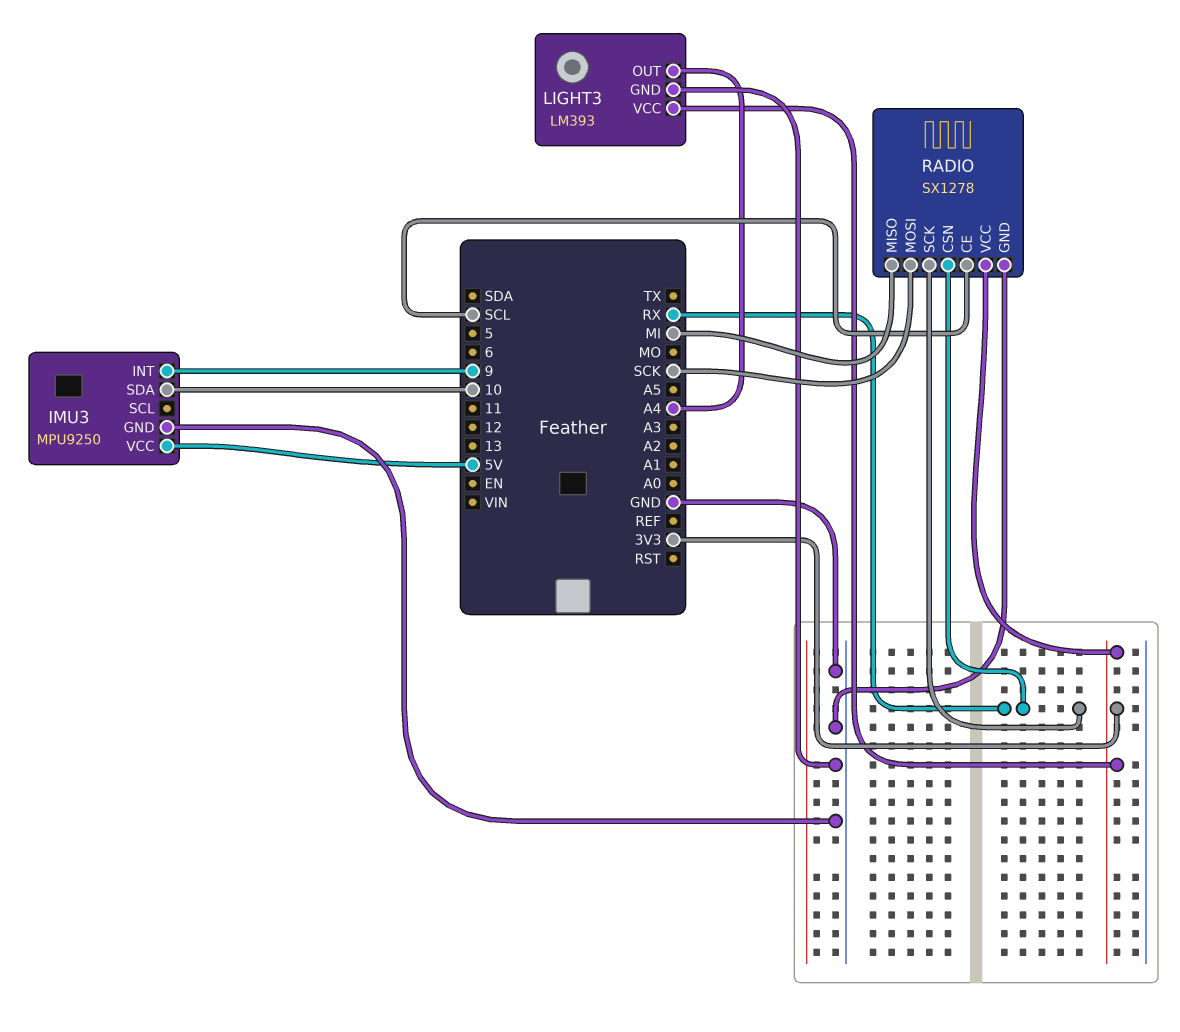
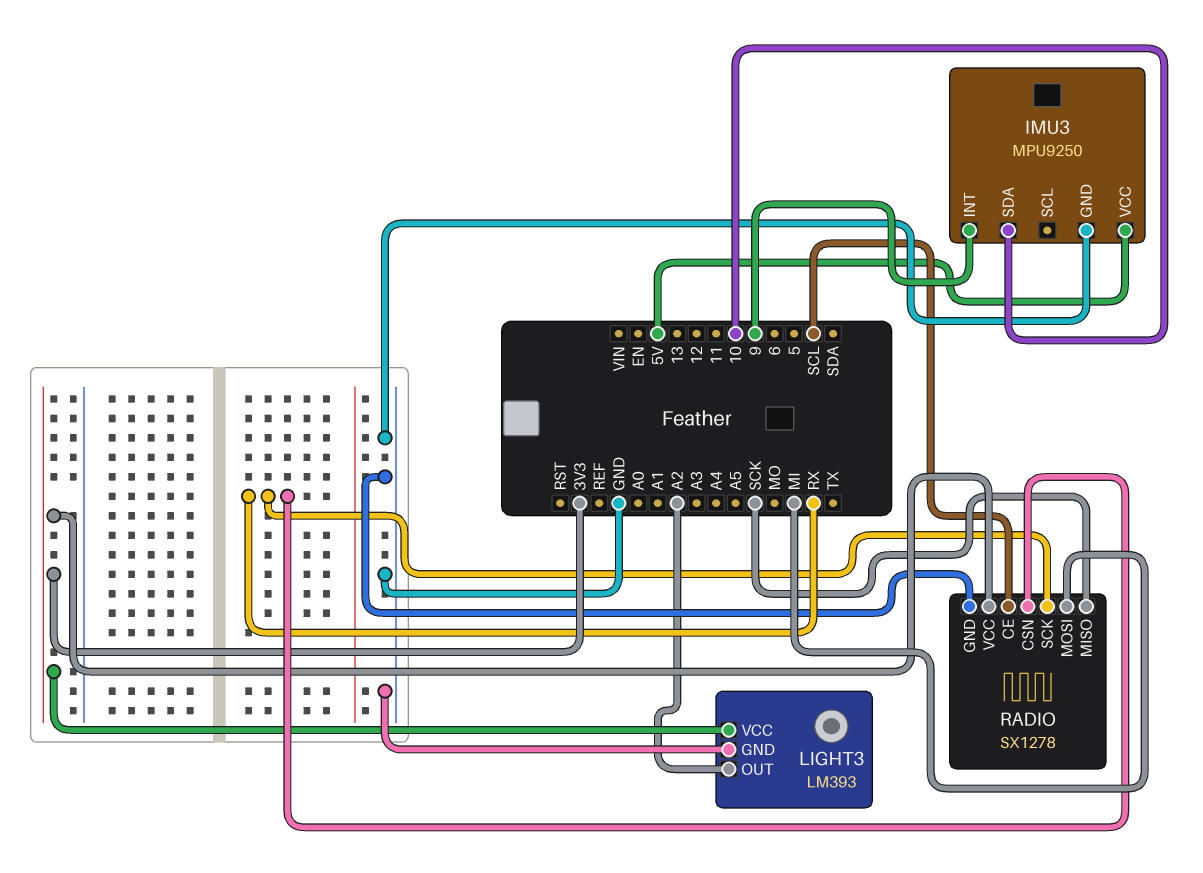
LIGHT3 pin OUT: A4 -> A2
RADIO pin MISO: MI -> SCK
RADIO pin MOSI: SCK -> MI

